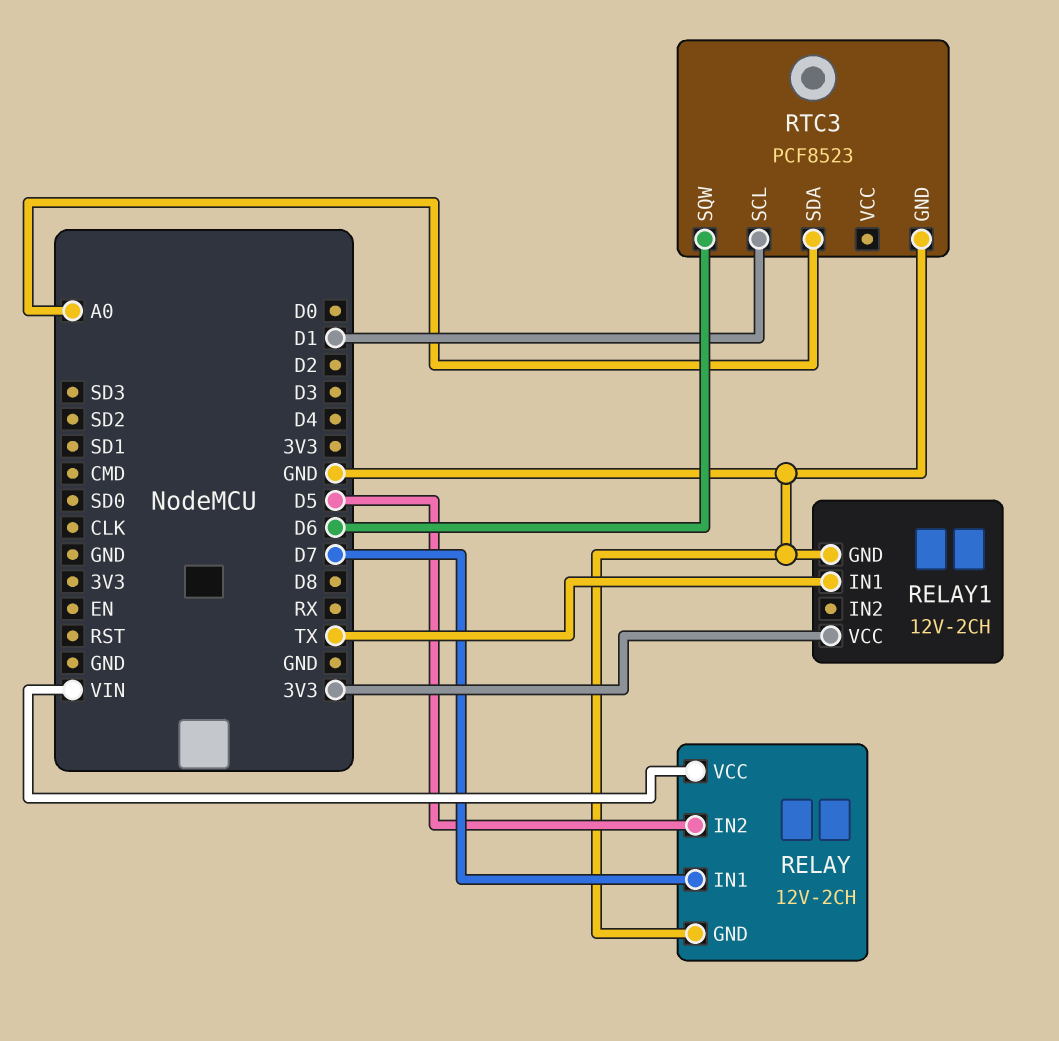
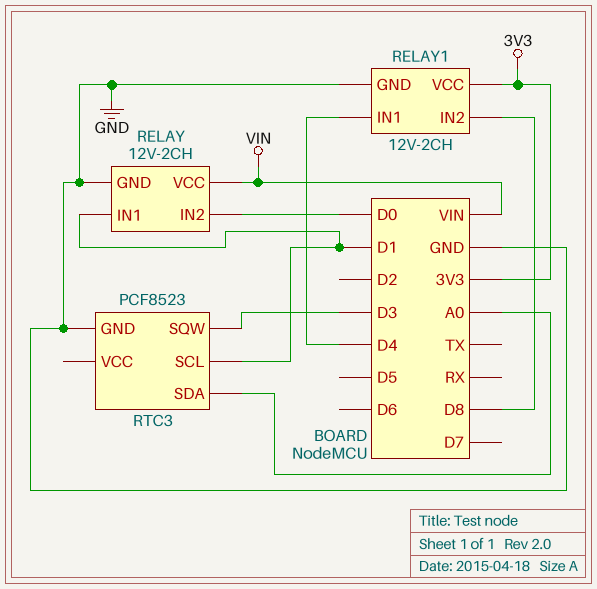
RELAY pin IN1: D7 -> D1
RELAY pin IN2: D5 -> D0
RELAY1 pin IN1: TX -> D4
RELAY1 pin IN2: none -> D8
RTC3 pin SQW: D6 -> D3

